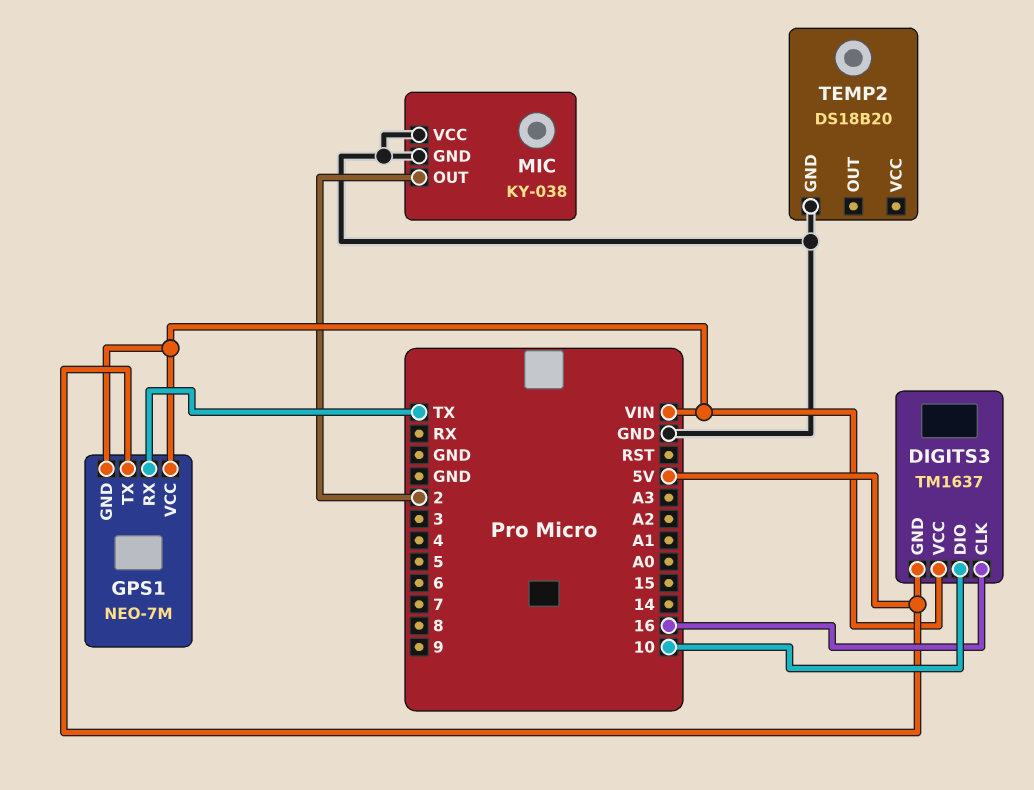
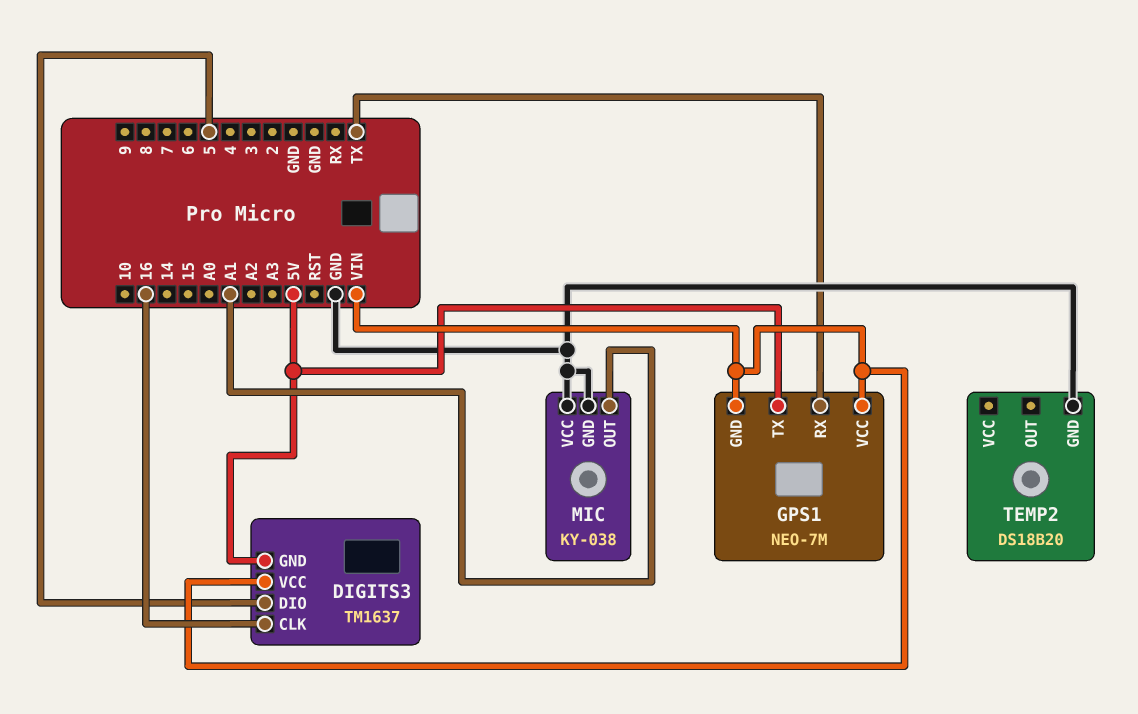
DIGITS3 pin DIO: 10 -> 5
MIC pin OUT: 2 -> A1

